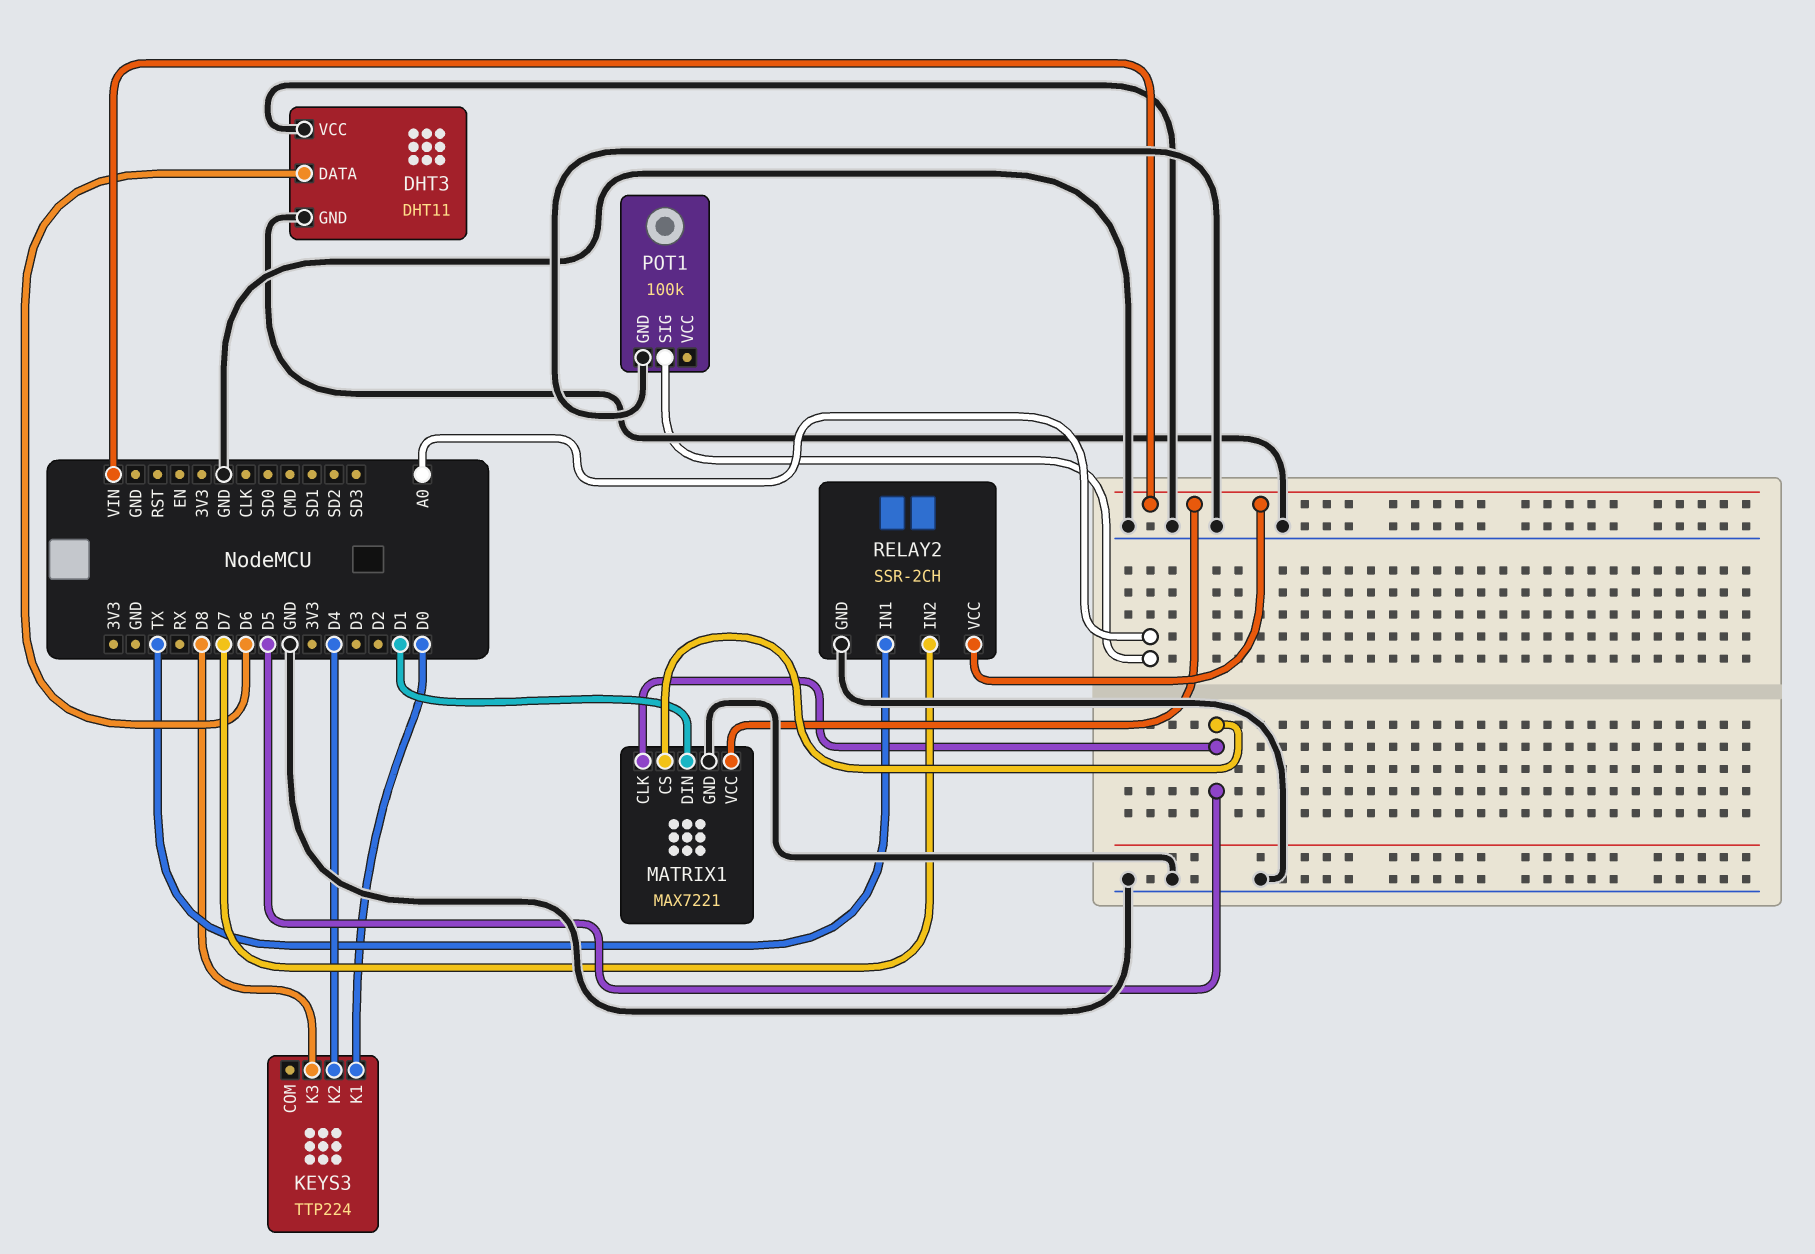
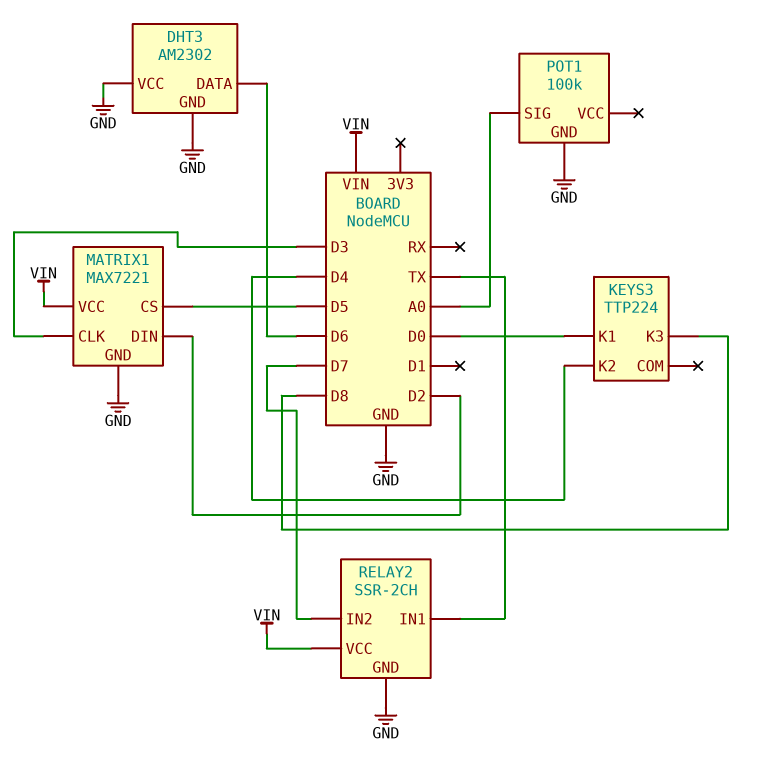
DHT3: DHT11 -> AM2302
MATRIX1 pin CLK: D5 -> D3
MATRIX1 pin DIN: D1 -> D2

